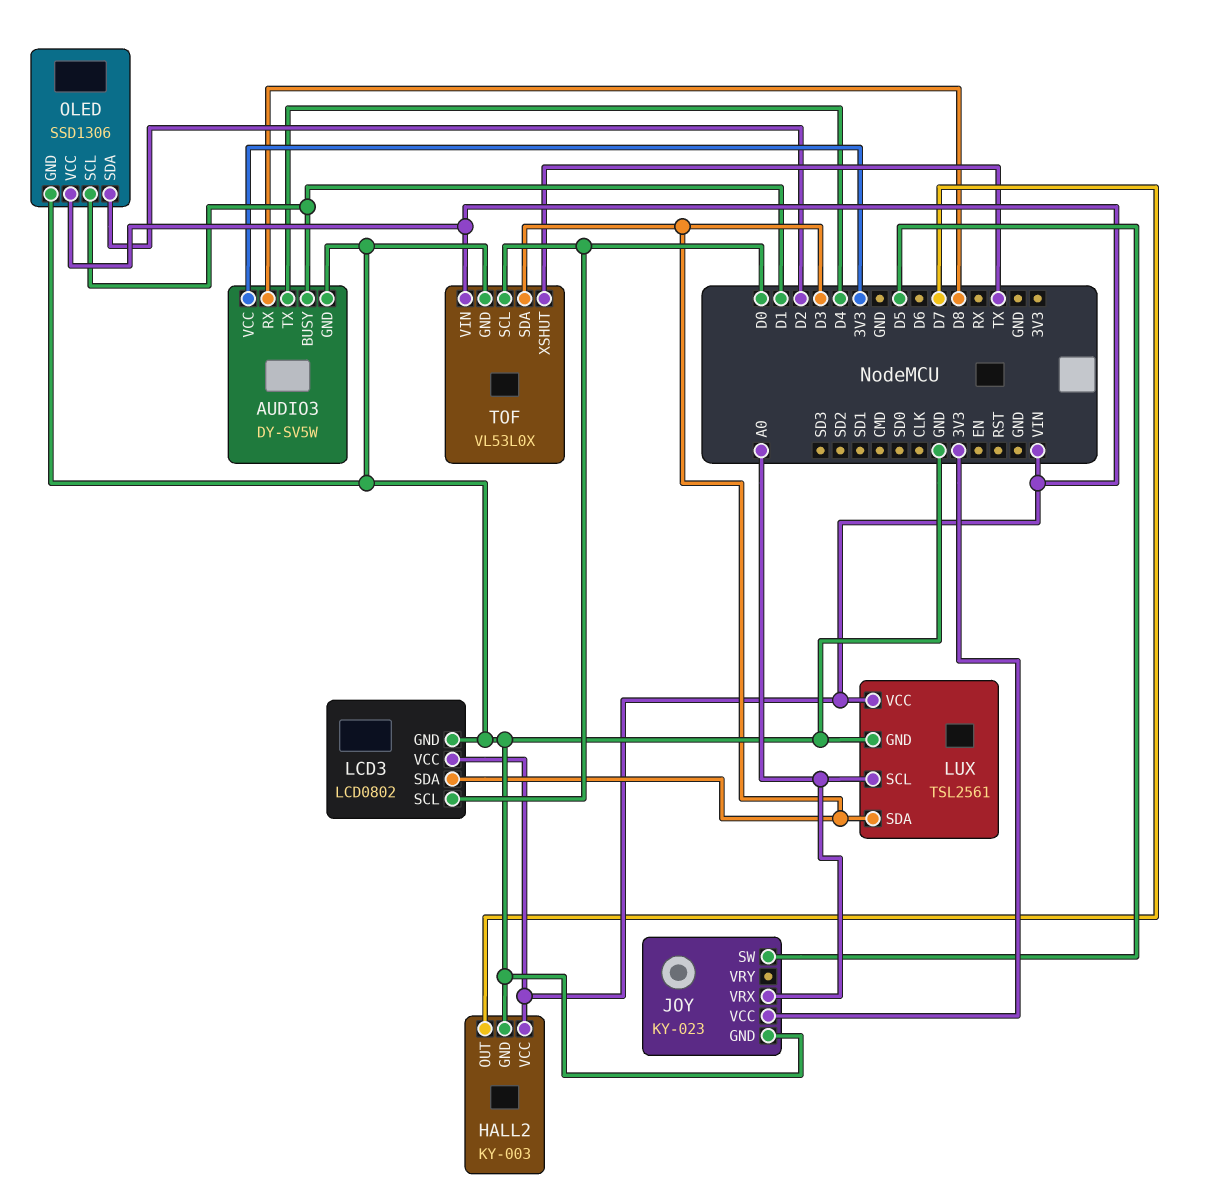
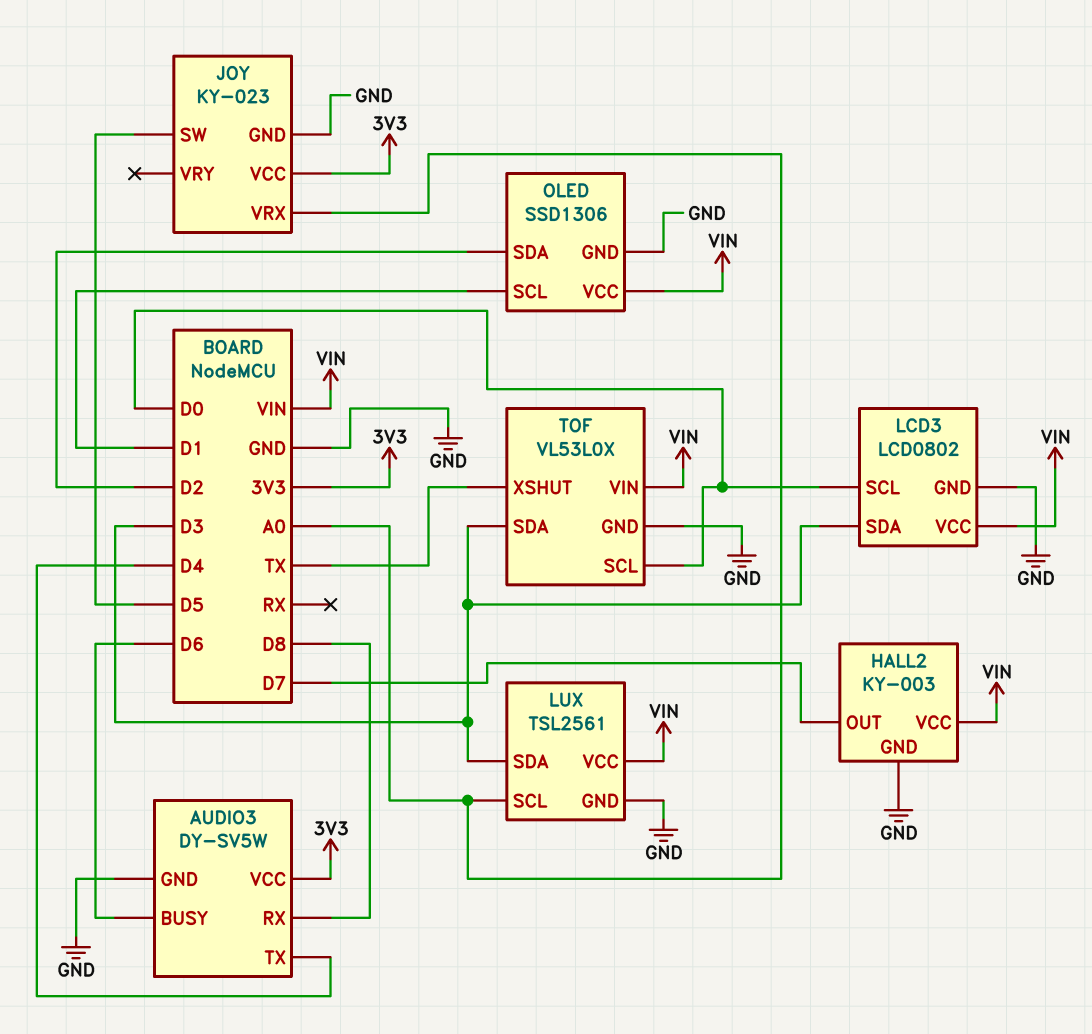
AUDIO3 pin BUSY: D1 -> D6

